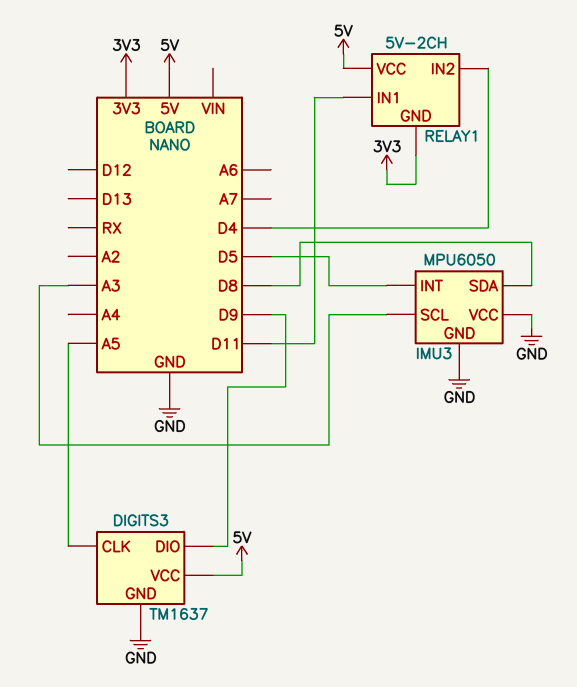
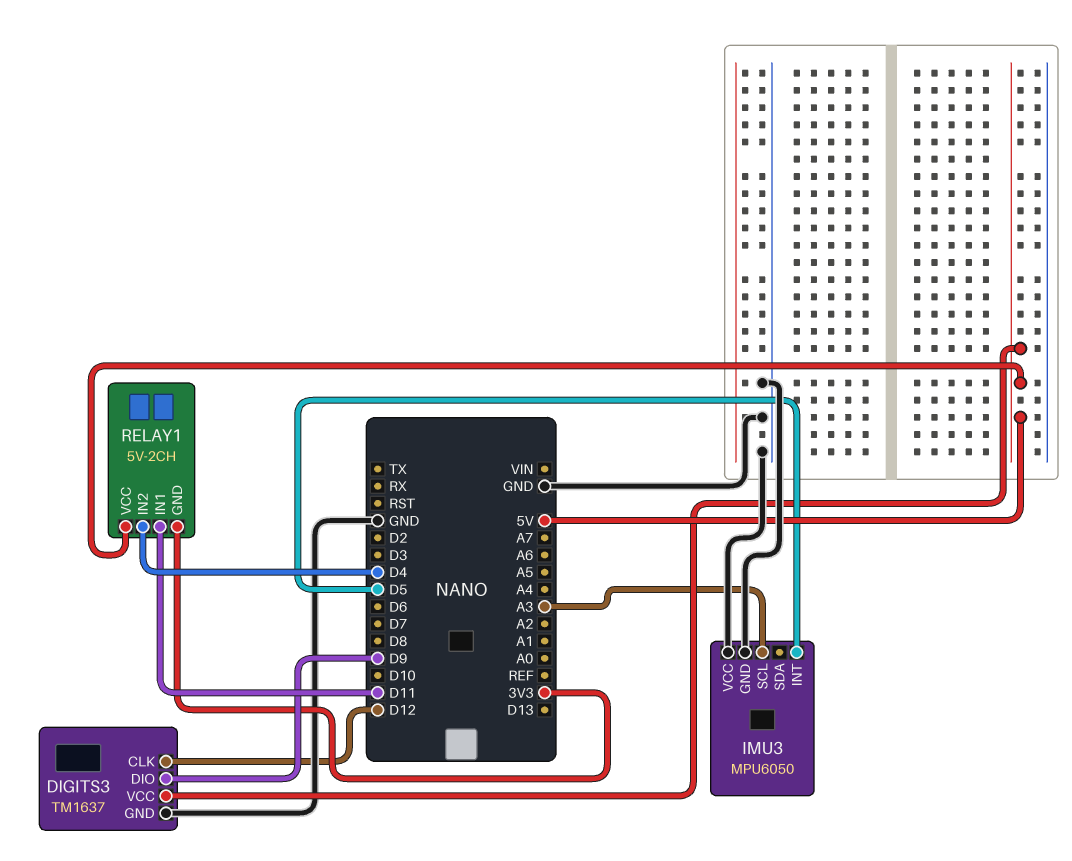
DIGITS3 pin CLK: A5 -> D12
IMU3 pin SDA: D8 -> none

